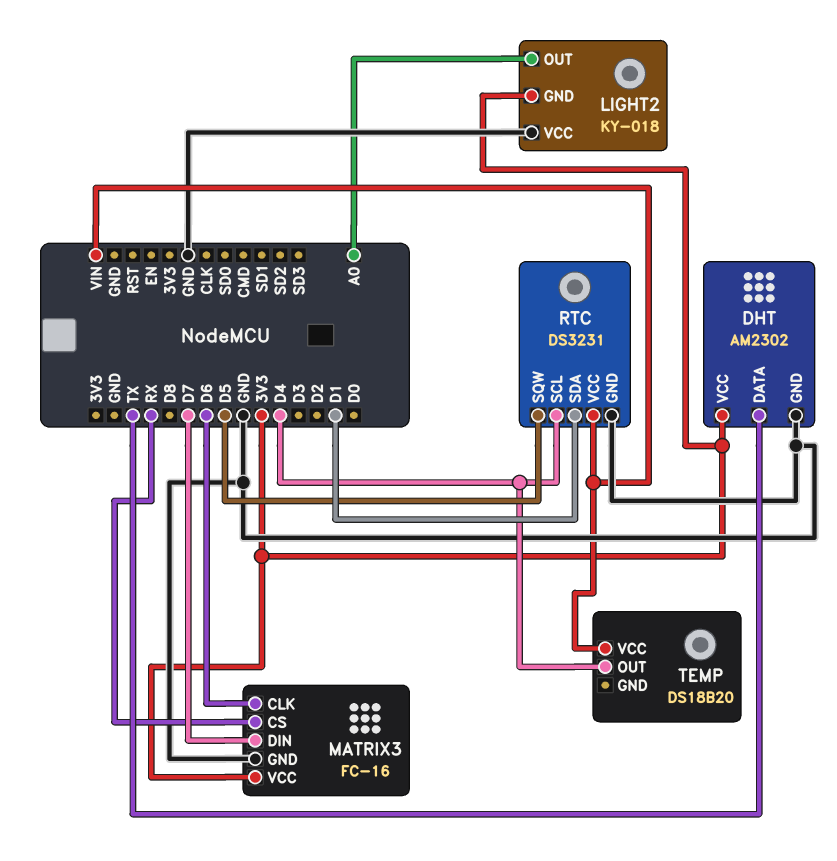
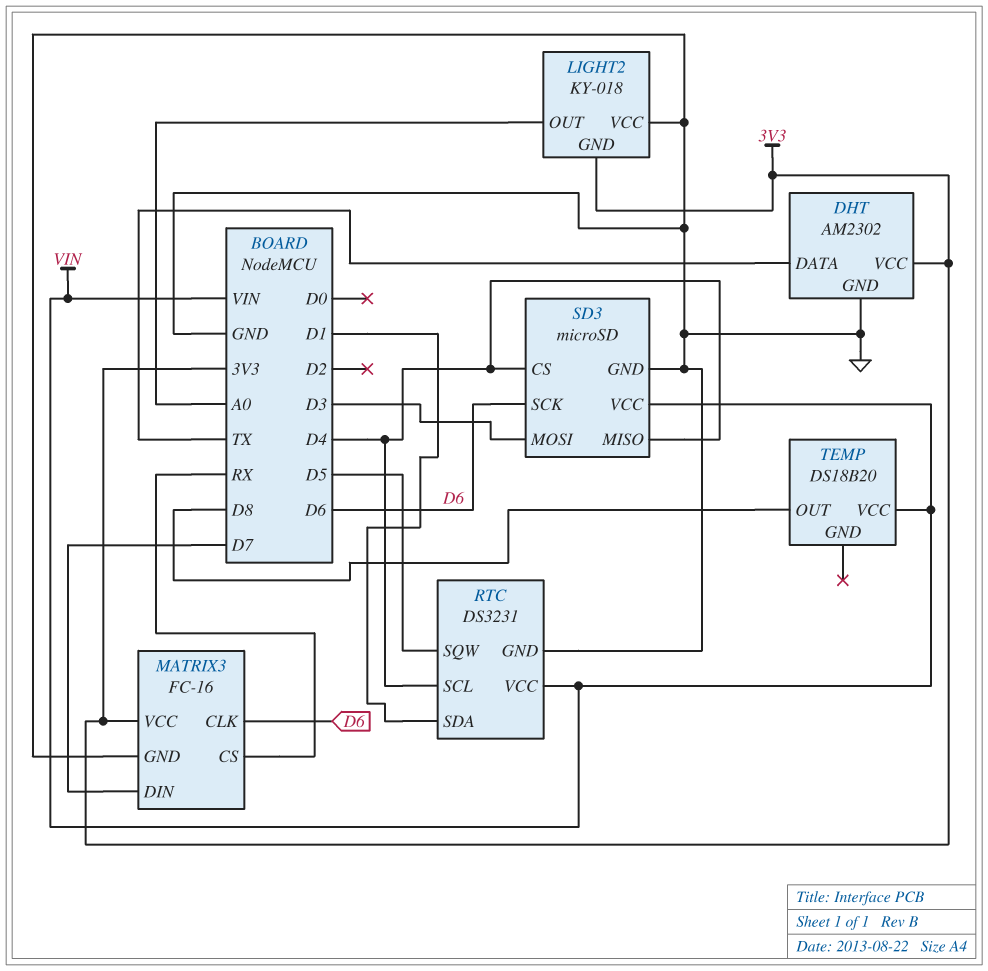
SD3: none -> microSD
SD3 pin CS: none -> D4
SD3 pin GND: none -> GND
SD3 pin MISO: none -> D4
SD3 pin MOSI: none -> D3
SD3 pin SCK: none -> D6
SD3 pin VCC: none -> VIN
TEMP pin OUT: D4 -> D8

